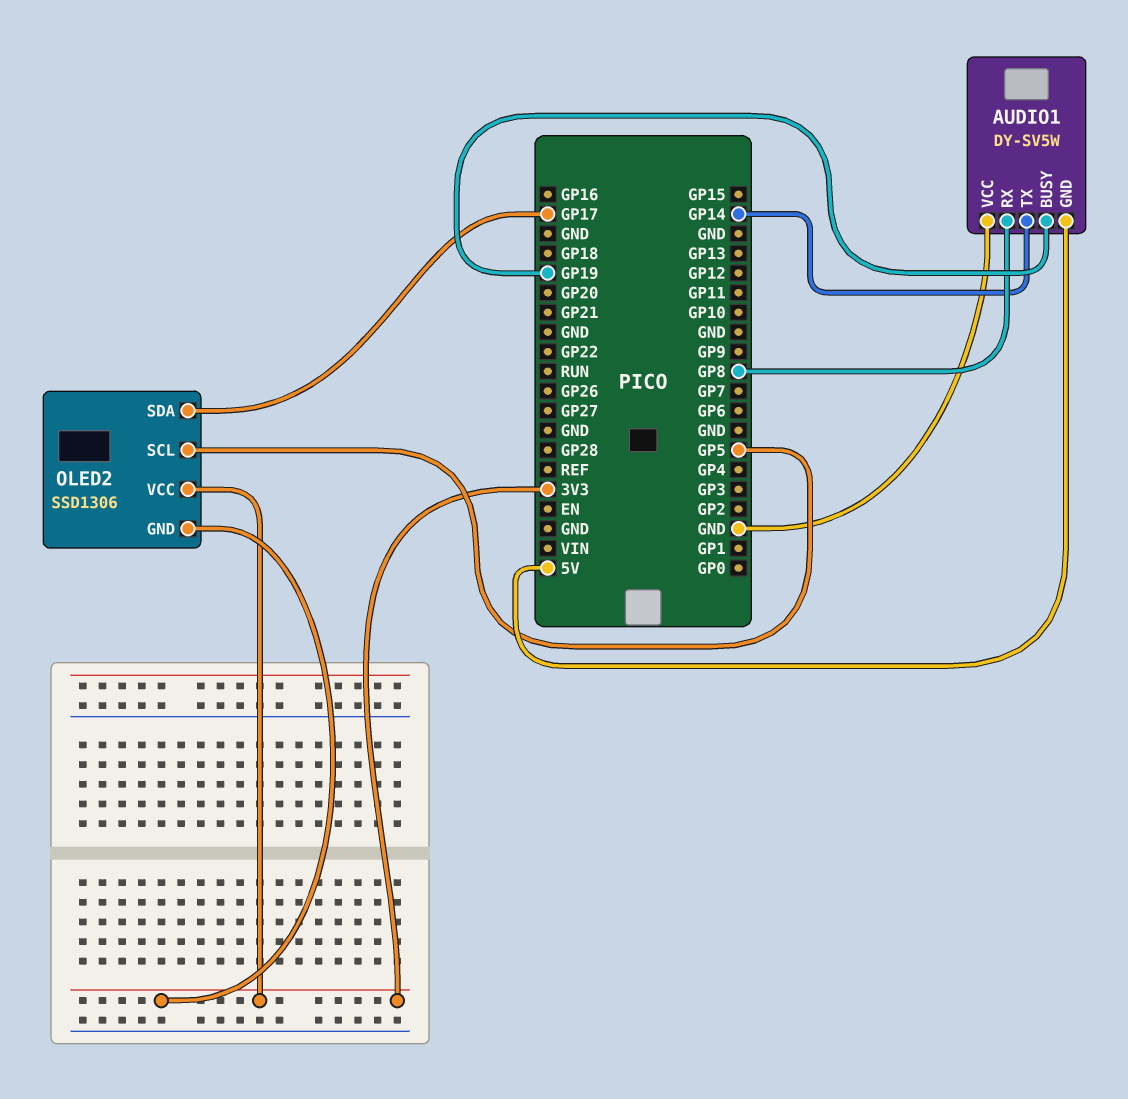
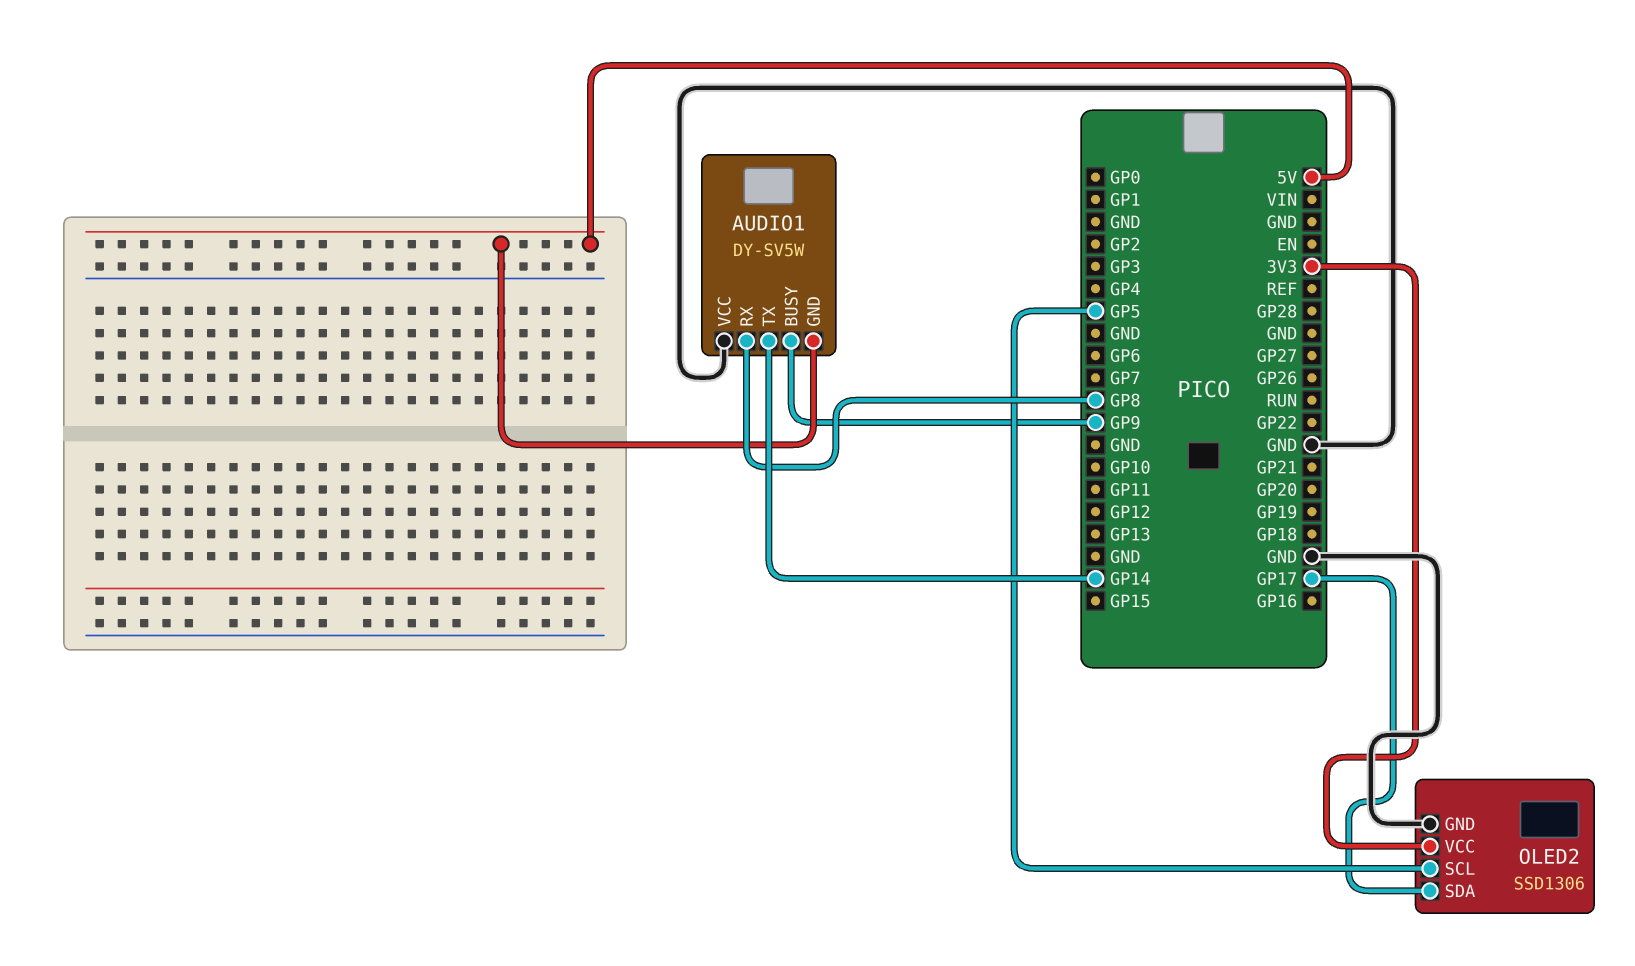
AUDIO1 pin BUSY: GP19 -> GP9
OLED2 pin GND: 3V3 -> GND

